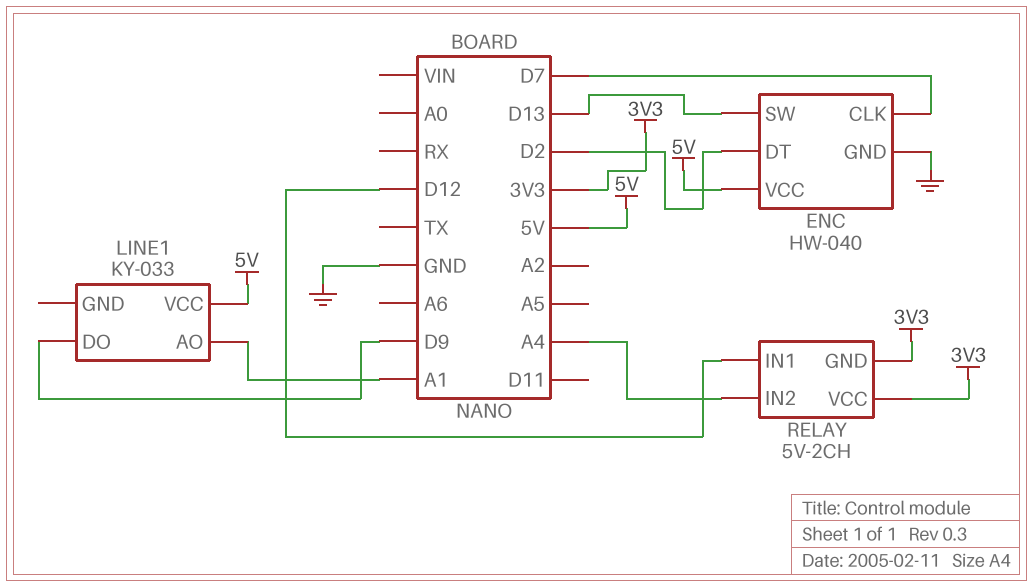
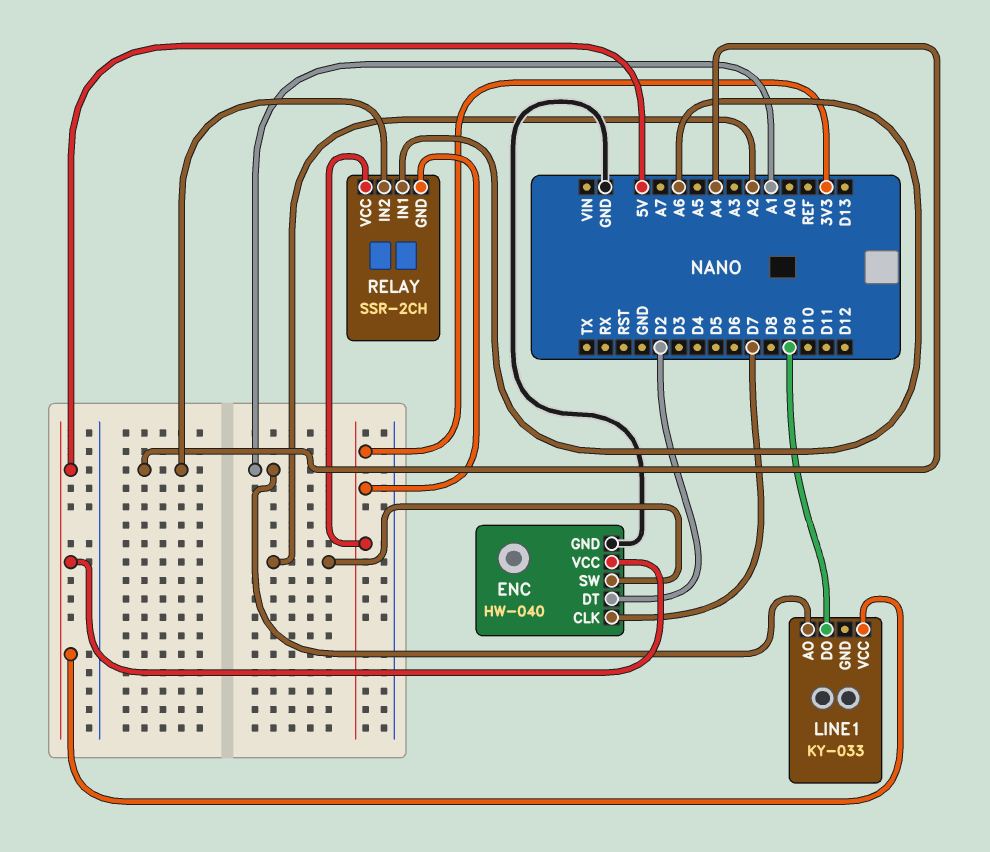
ENC pin SW: D13 -> A2
RELAY: 5V-2CH -> SSR-2CH
RELAY pin IN1: D12 -> A6

